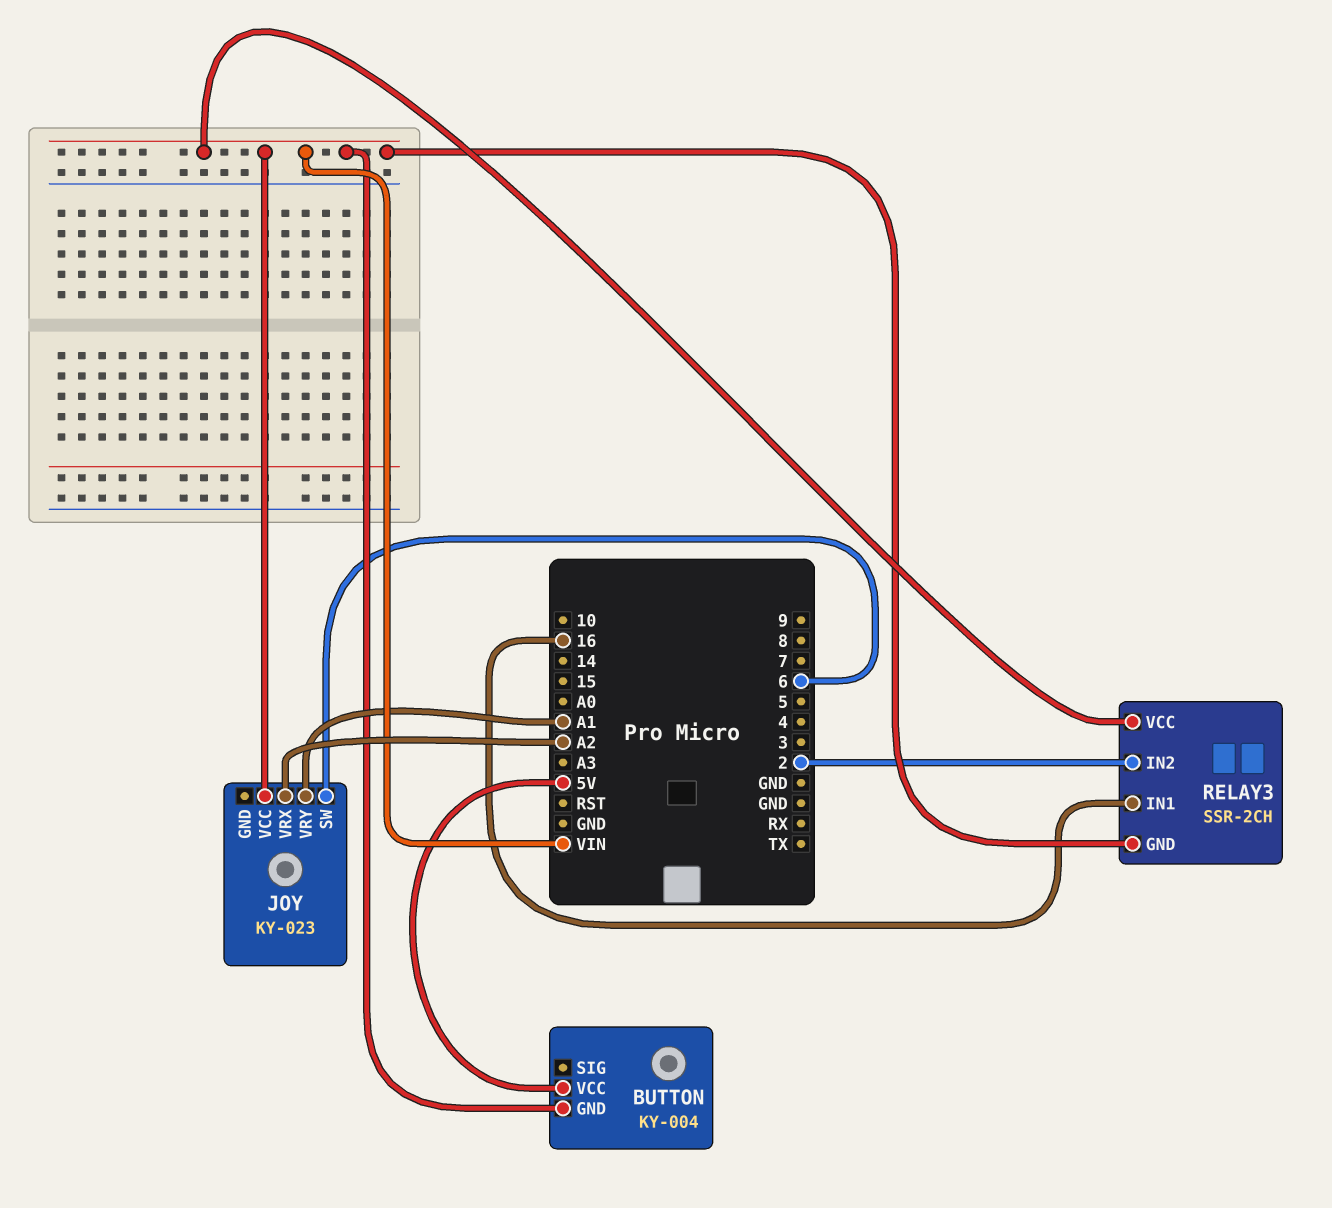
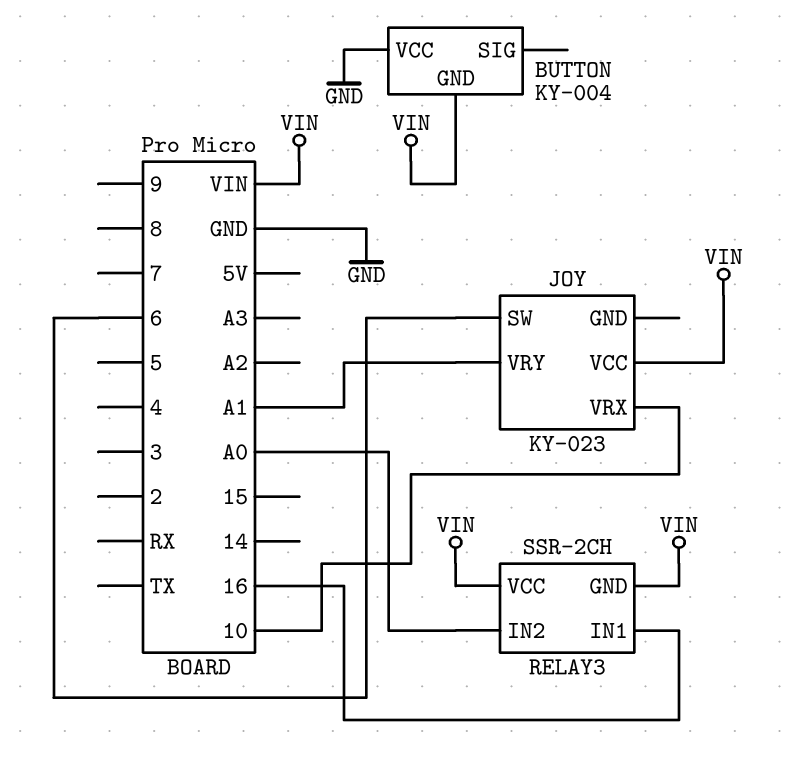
BUTTON pin VCC: 5V -> GND
JOY pin VRX: A2 -> 10
RELAY3 pin IN2: 2 -> A0

